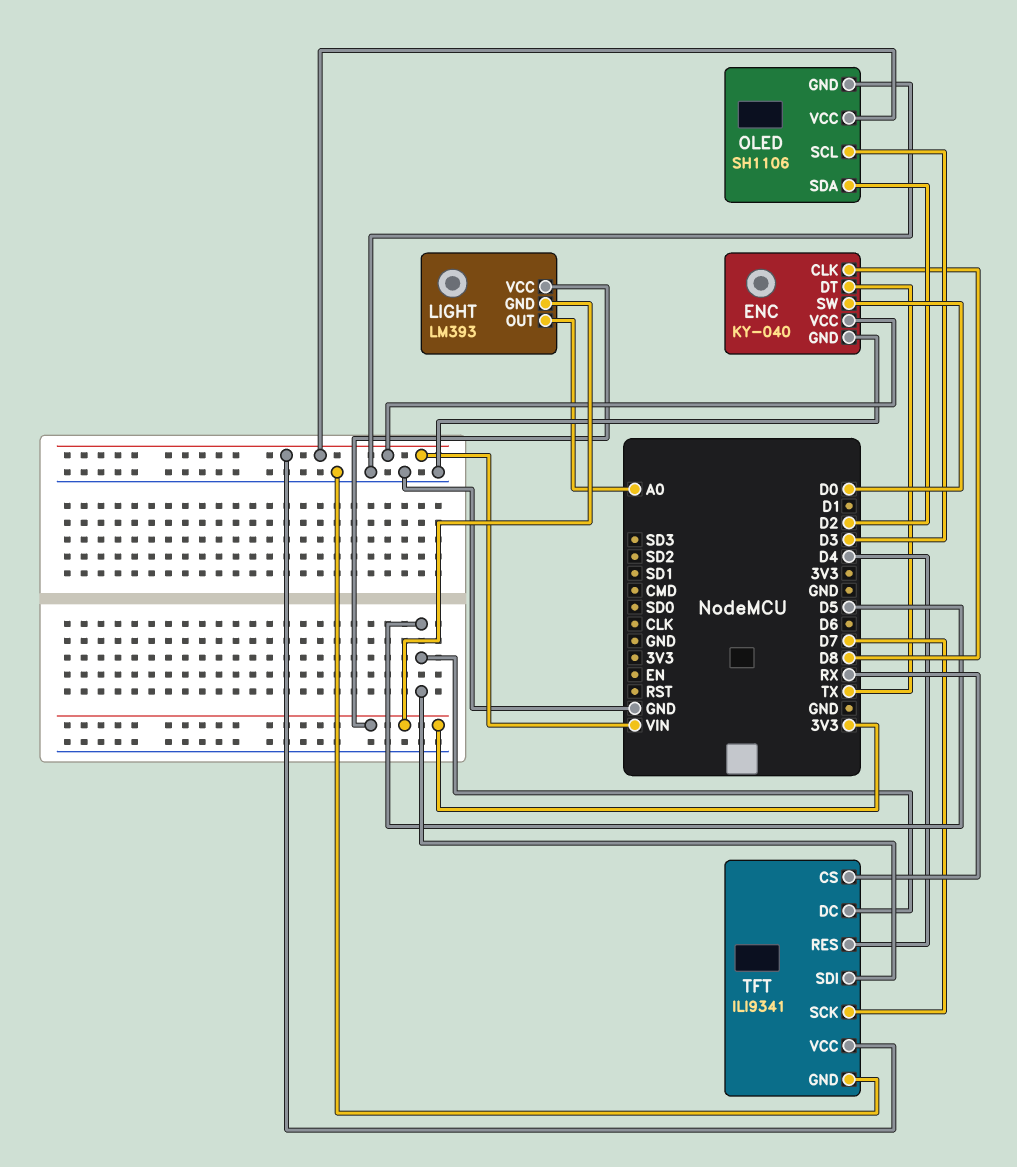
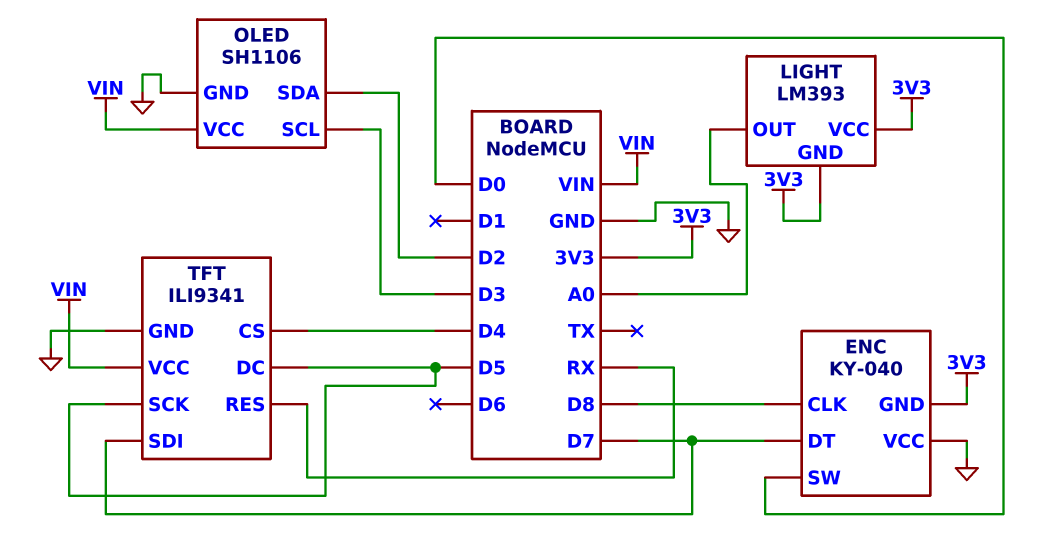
ENC pin DT: TX -> D7
ENC pin GND: GND -> 3V3
ENC pin VCC: VIN -> GND
TFT pin CS: RX -> D4
TFT pin RES: D4 -> RX
TFT pin SCK: D7 -> D5
TFT pin SDI: D5 -> D7

